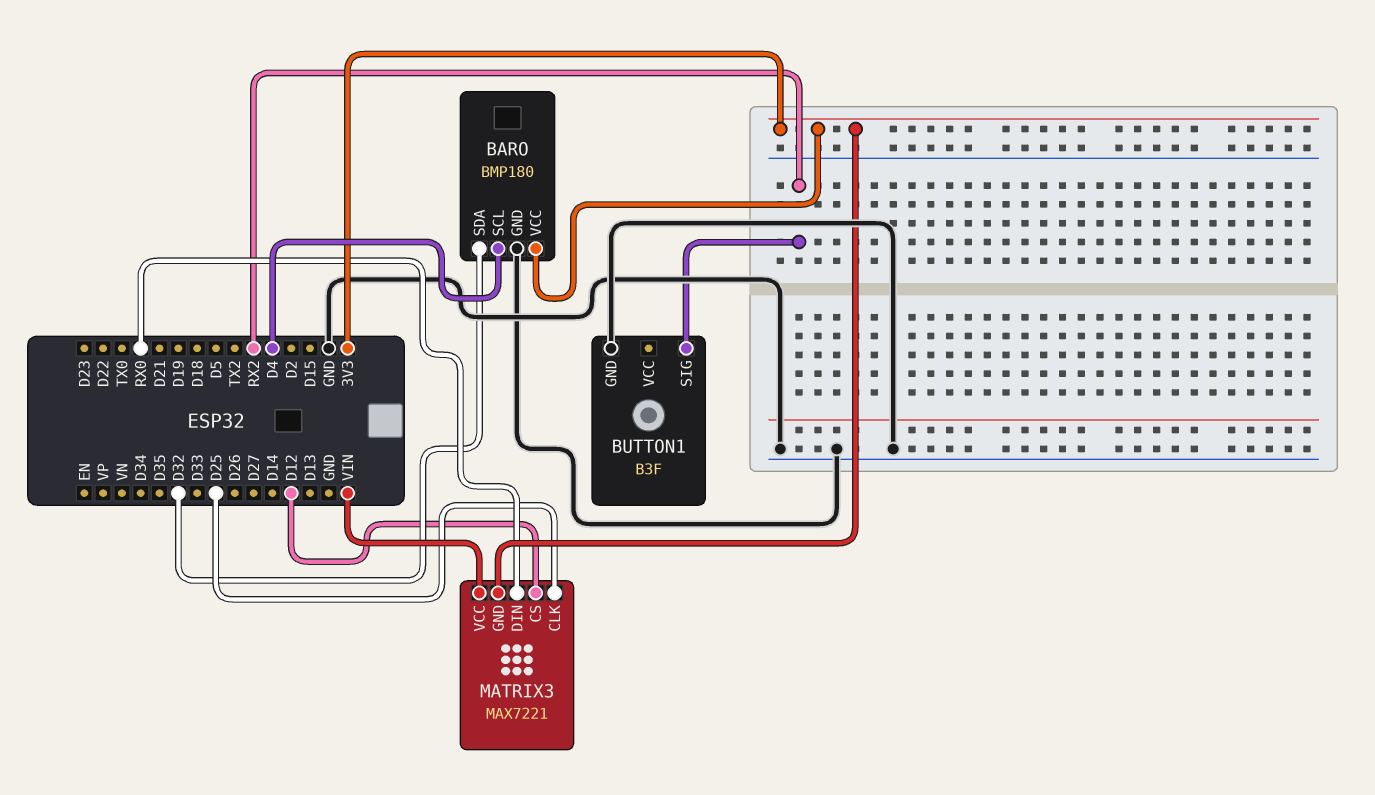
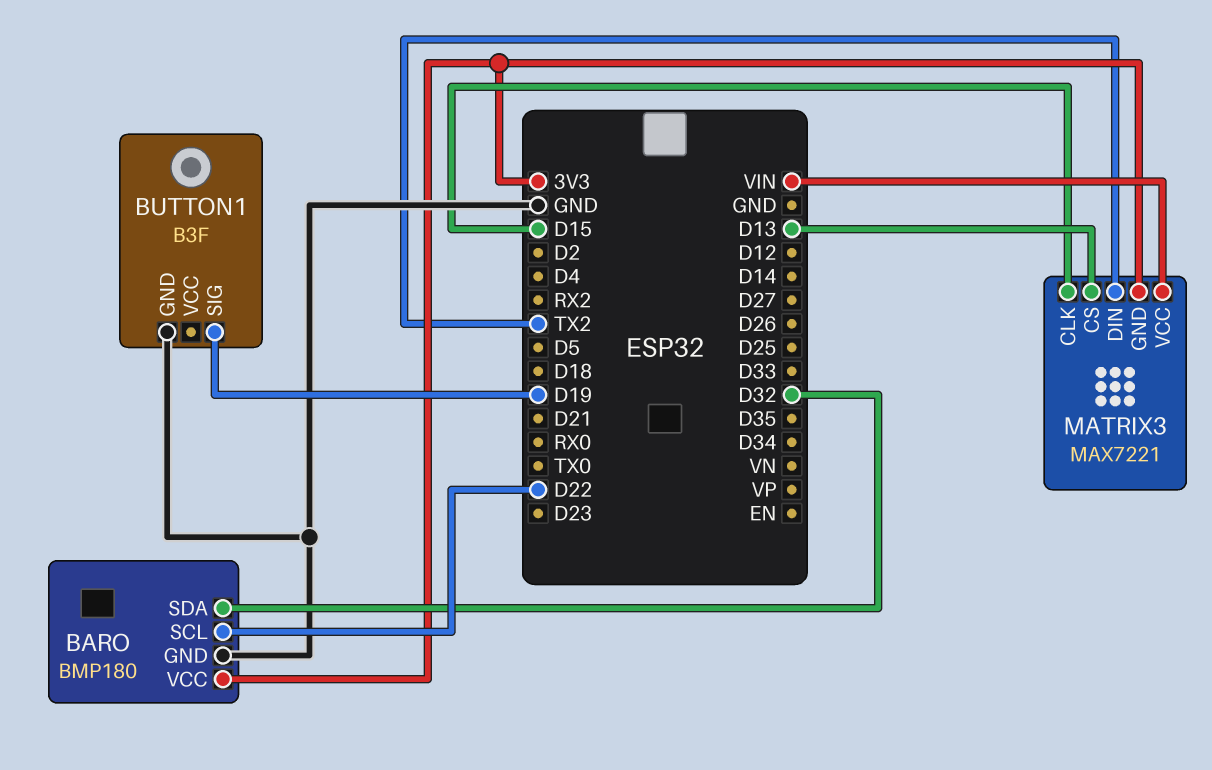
BARO pin SCL: D4 -> D22
BUTTON1 pin SIG: RX2 -> D19
MATRIX3 pin CLK: D25 -> D15
MATRIX3 pin CS: D12 -> D13
MATRIX3 pin DIN: RX0 -> TX2

